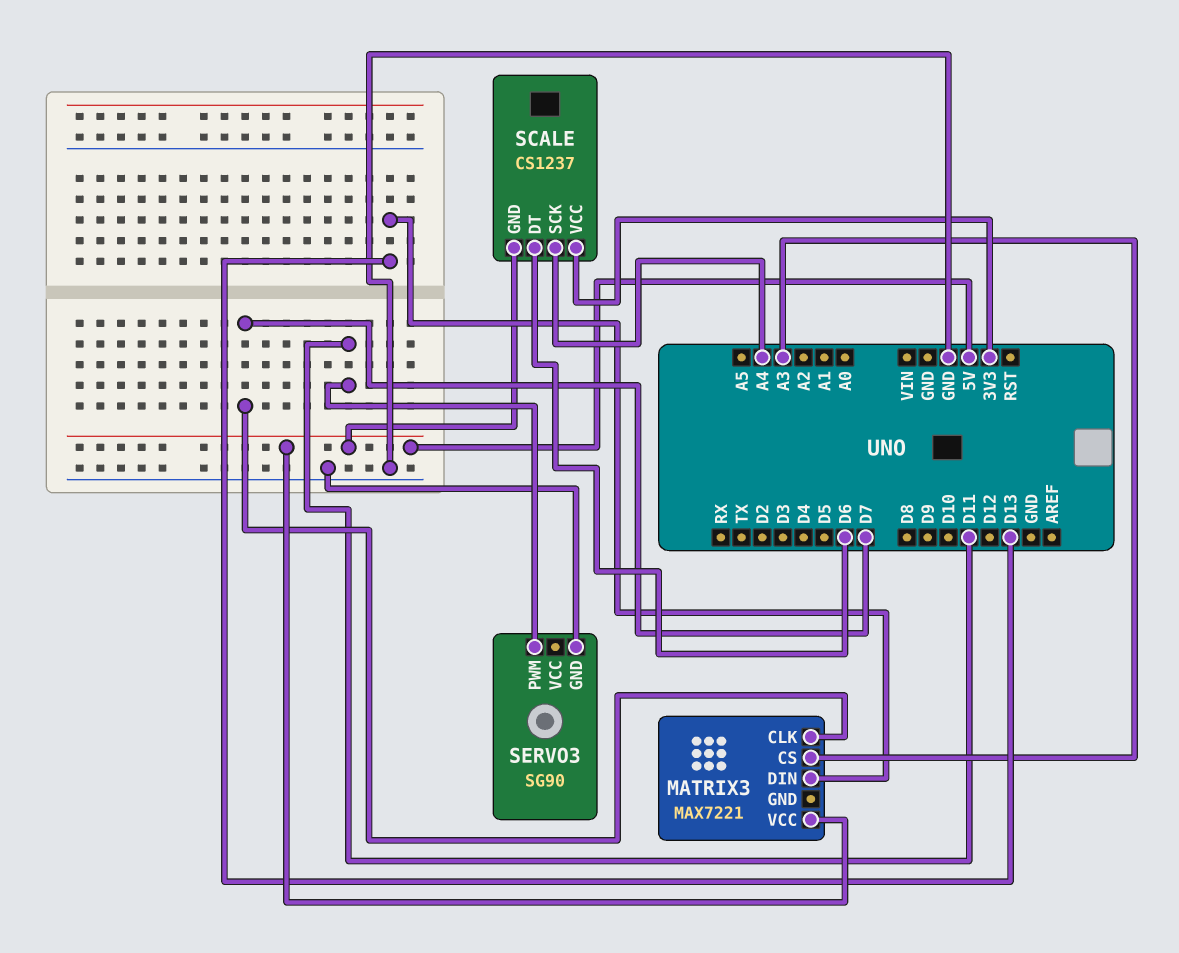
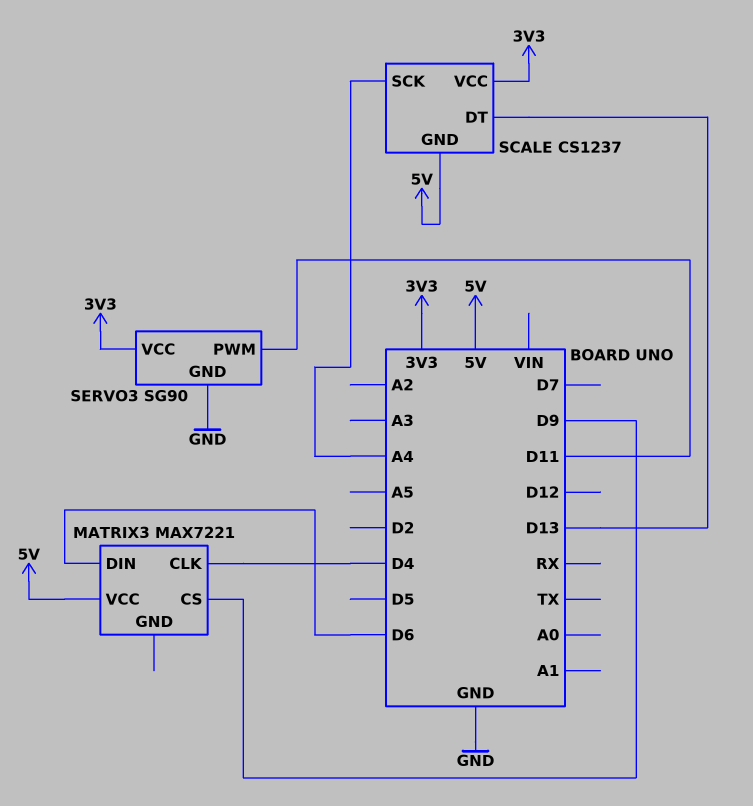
MATRIX3 pin CLK: D7 -> D4
MATRIX3 pin CS: A3 -> D9
MATRIX3 pin DIN: D13 -> D6
SCALE pin DT: D6 -> D13
SERVO3 pin VCC: none -> 3V3

